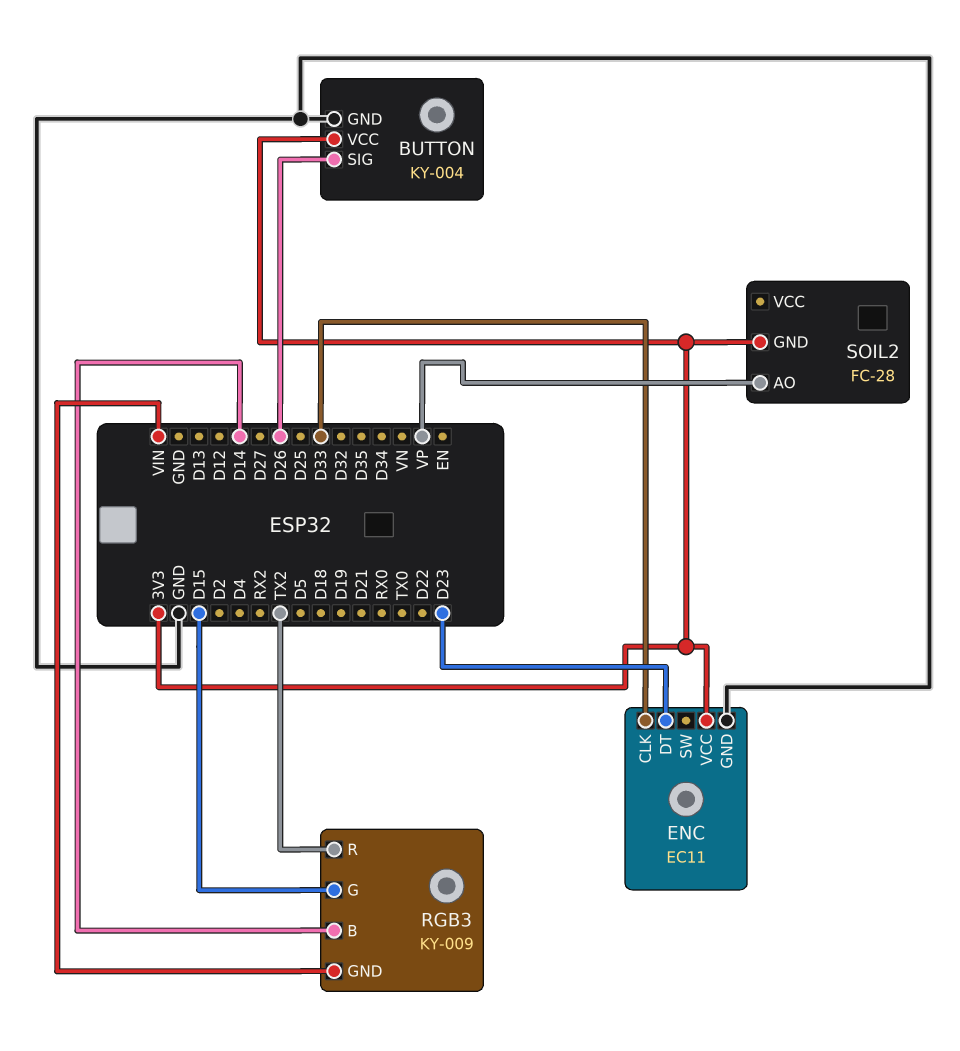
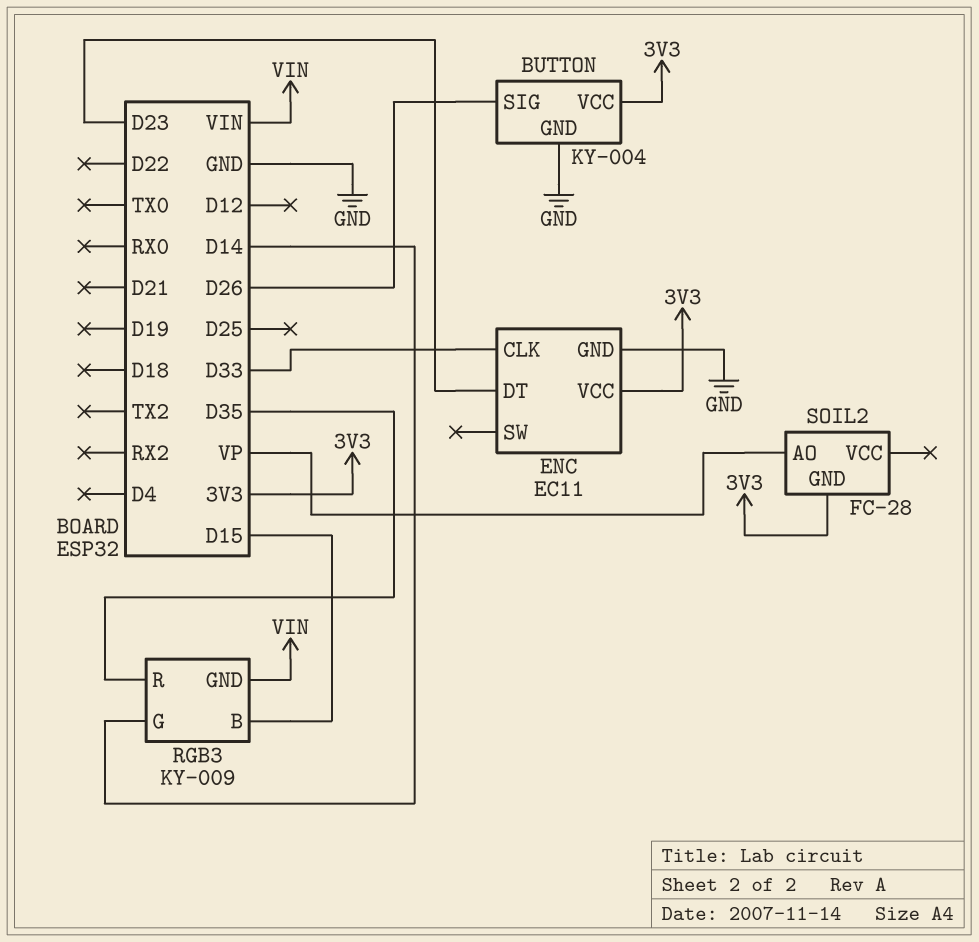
RGB3 pin B: D14 -> D15
RGB3 pin G: D15 -> D14
RGB3 pin R: TX2 -> D35

